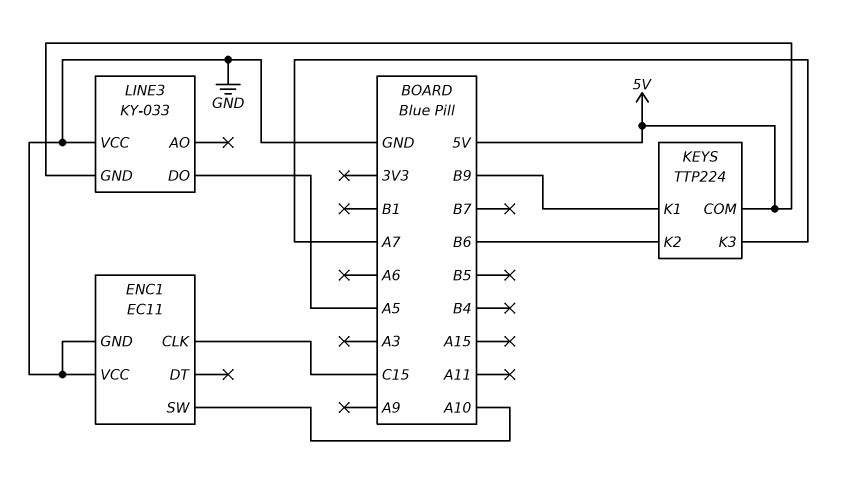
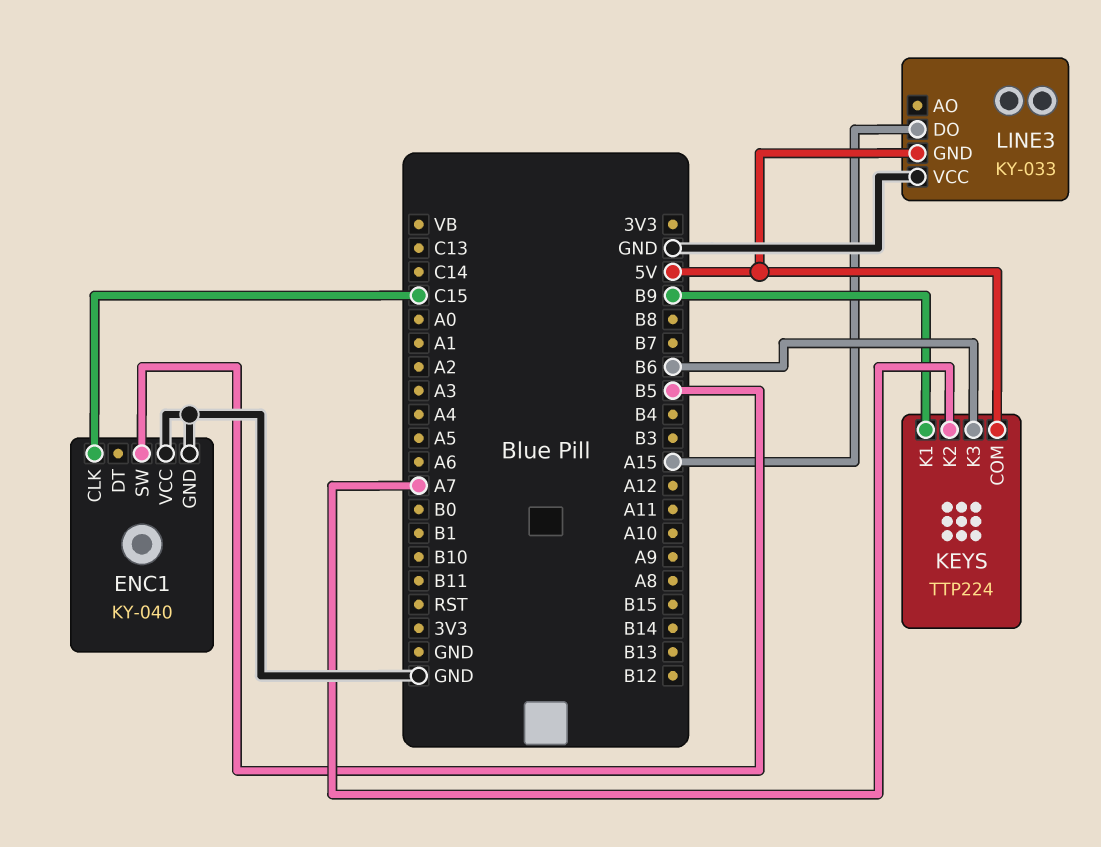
ENC1: EC11 -> KY-040
ENC1 pin SW: A10 -> B5
KEYS pin K2: B6 -> A7
KEYS pin K3: A7 -> B6
LINE3 pin DO: A5 -> A15

